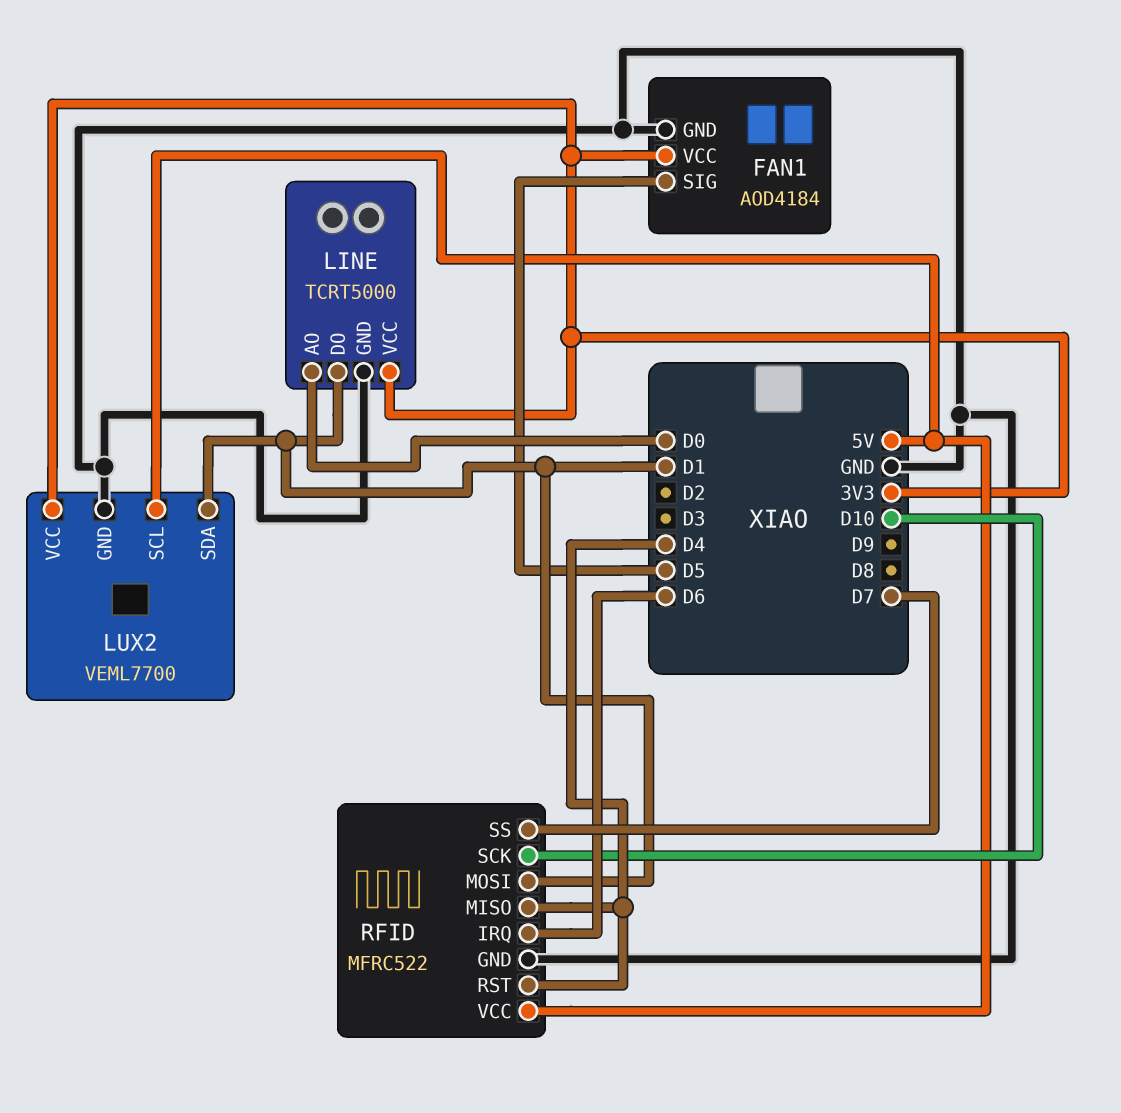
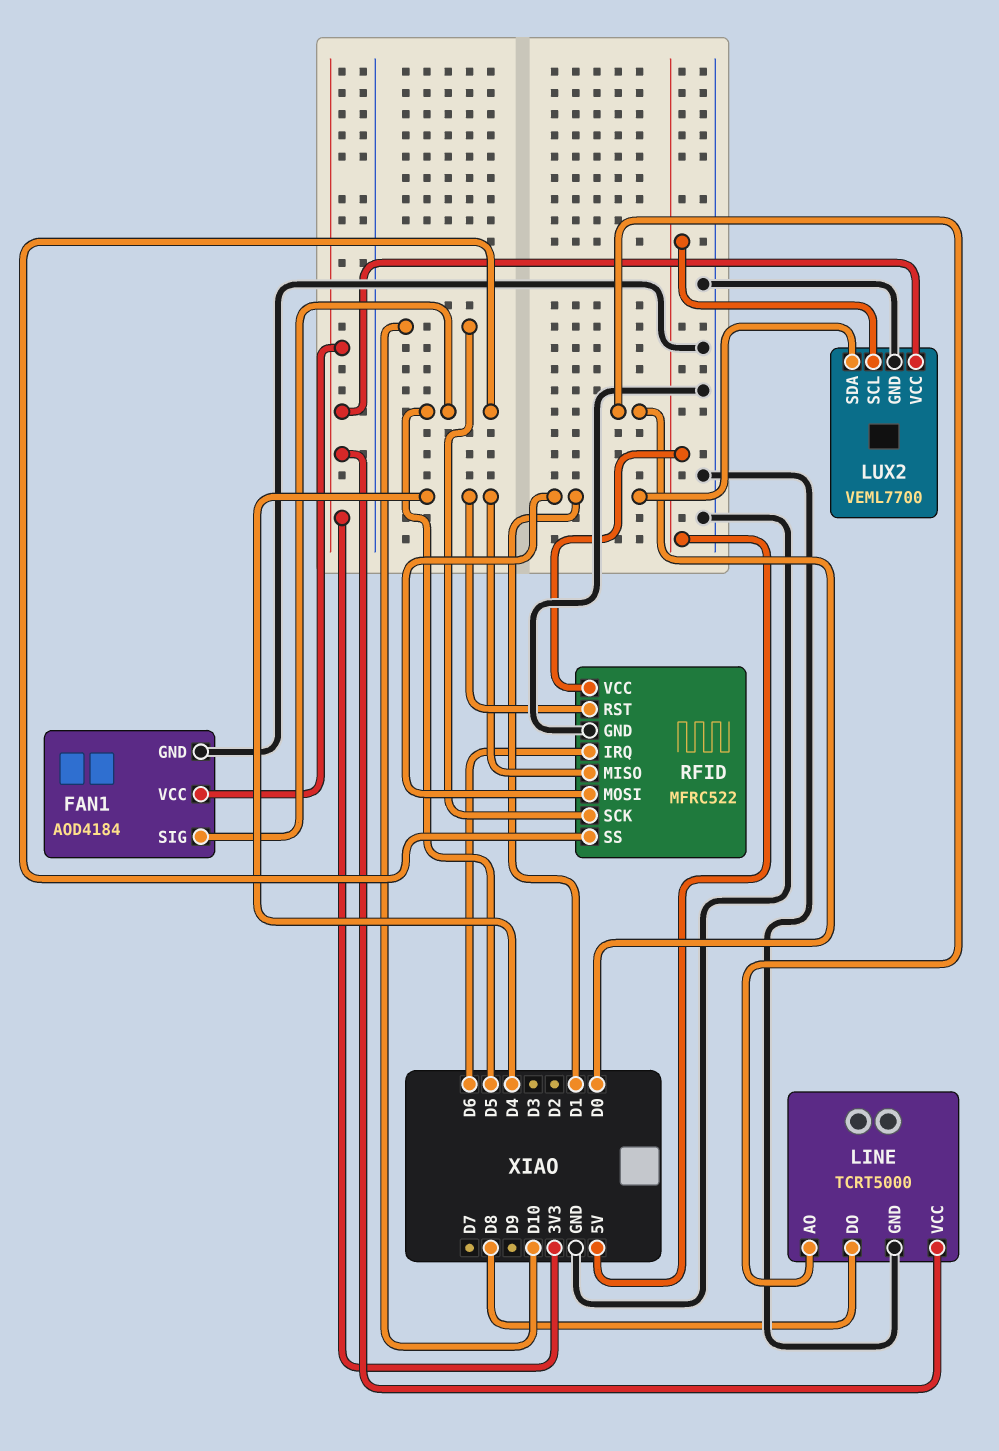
LINE pin DO: D1 -> D8
RFID pin SS: D7 -> D5

